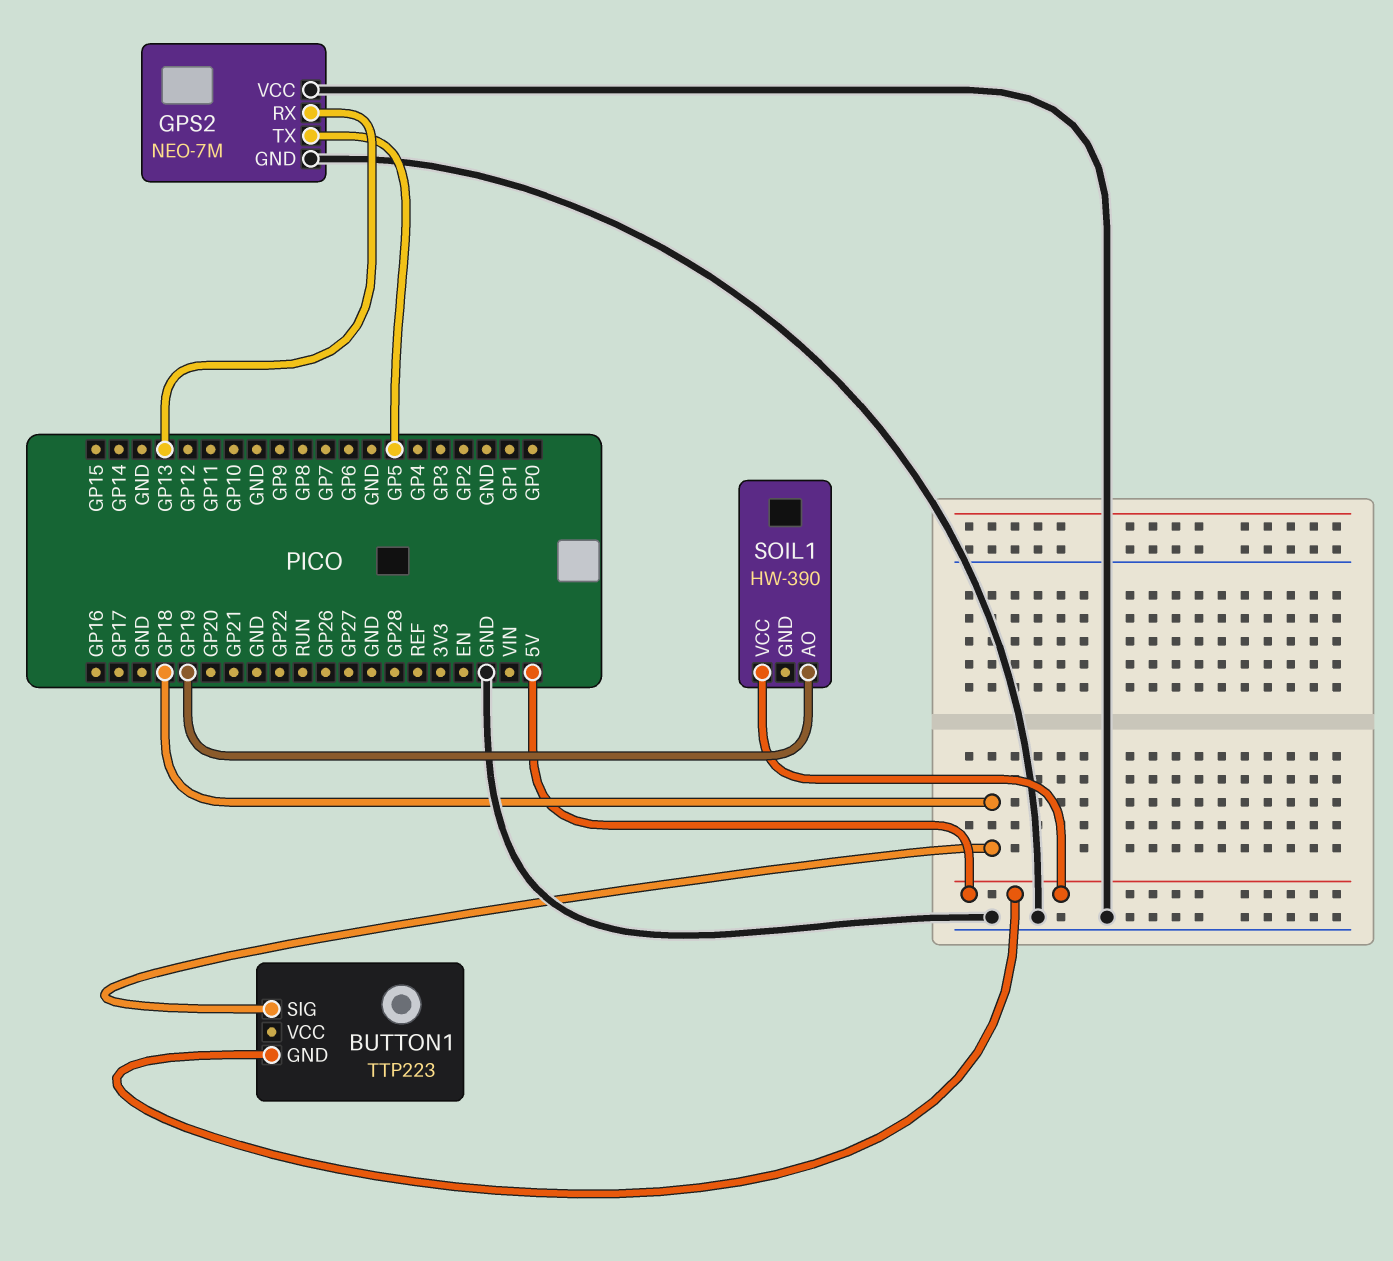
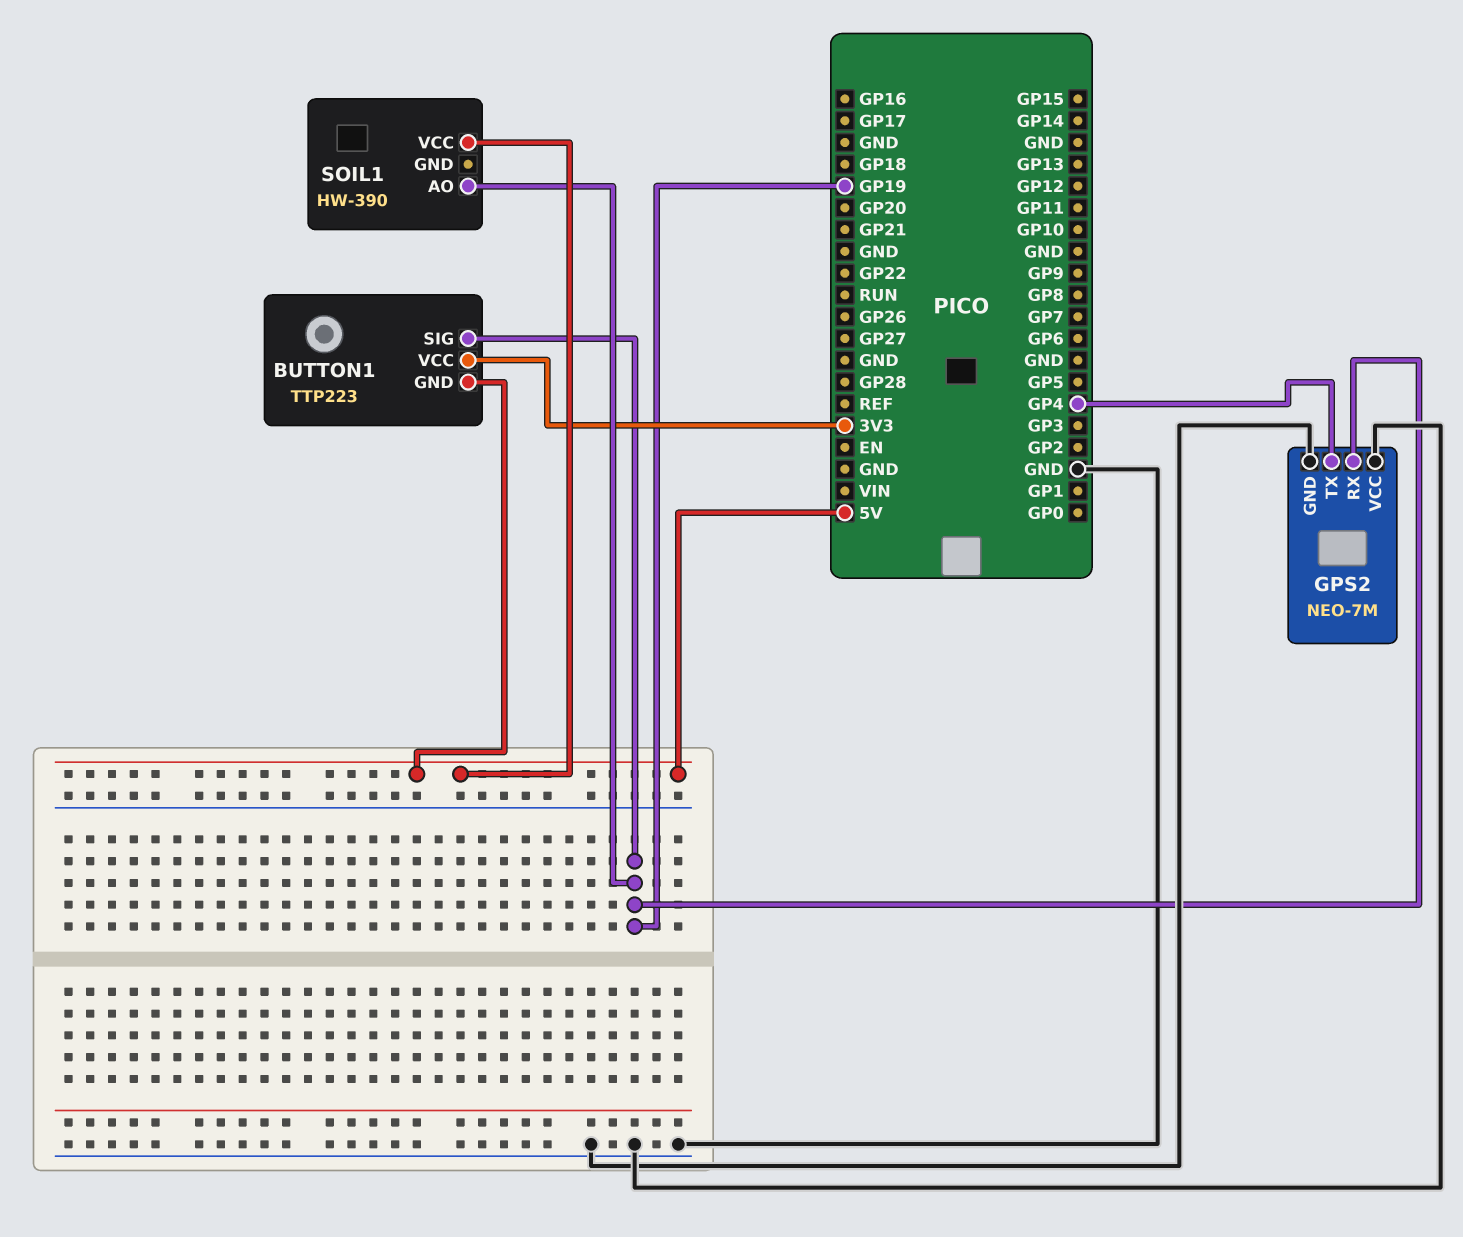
BUTTON1 pin SIG: GP18 -> GP19
BUTTON1 pin VCC: none -> 3V3
GPS2 pin RX: GP13 -> GP19
GPS2 pin TX: GP5 -> GP4

